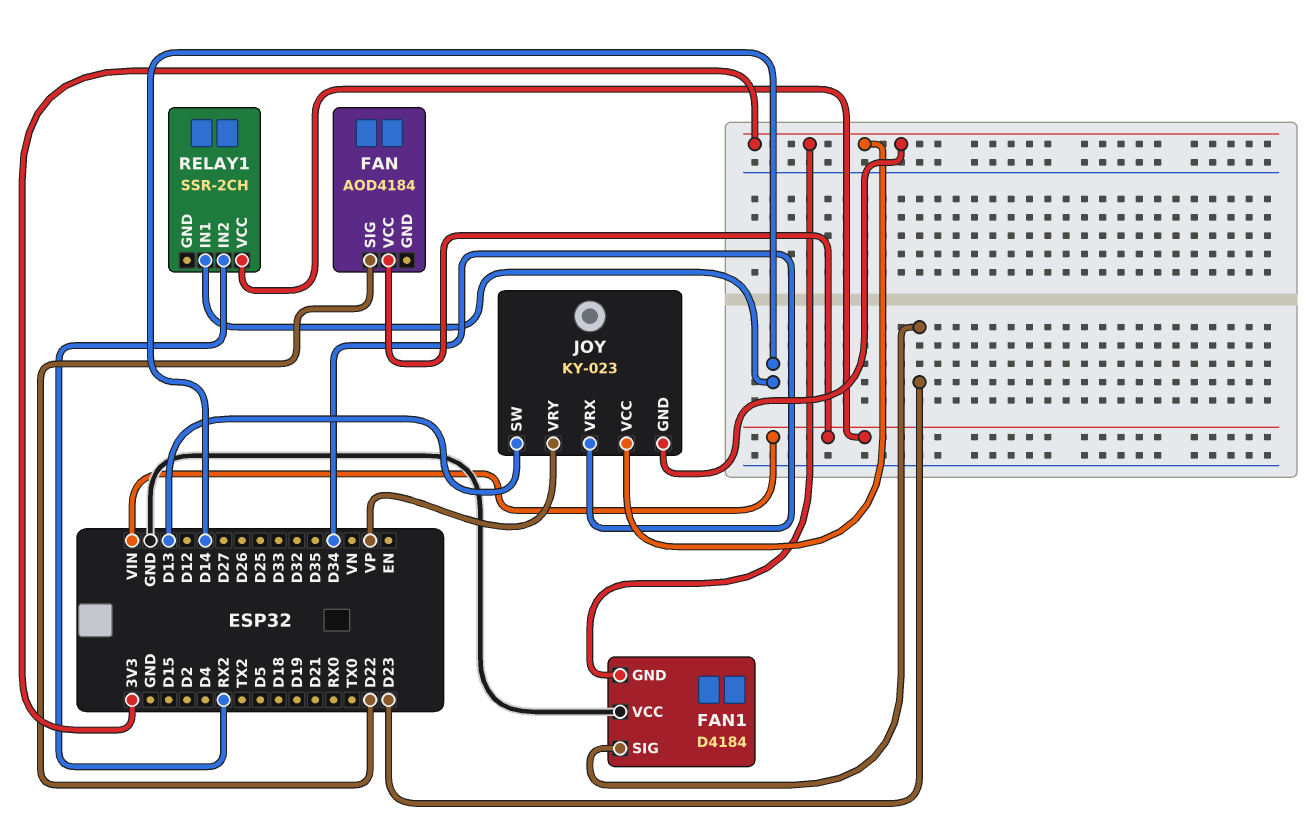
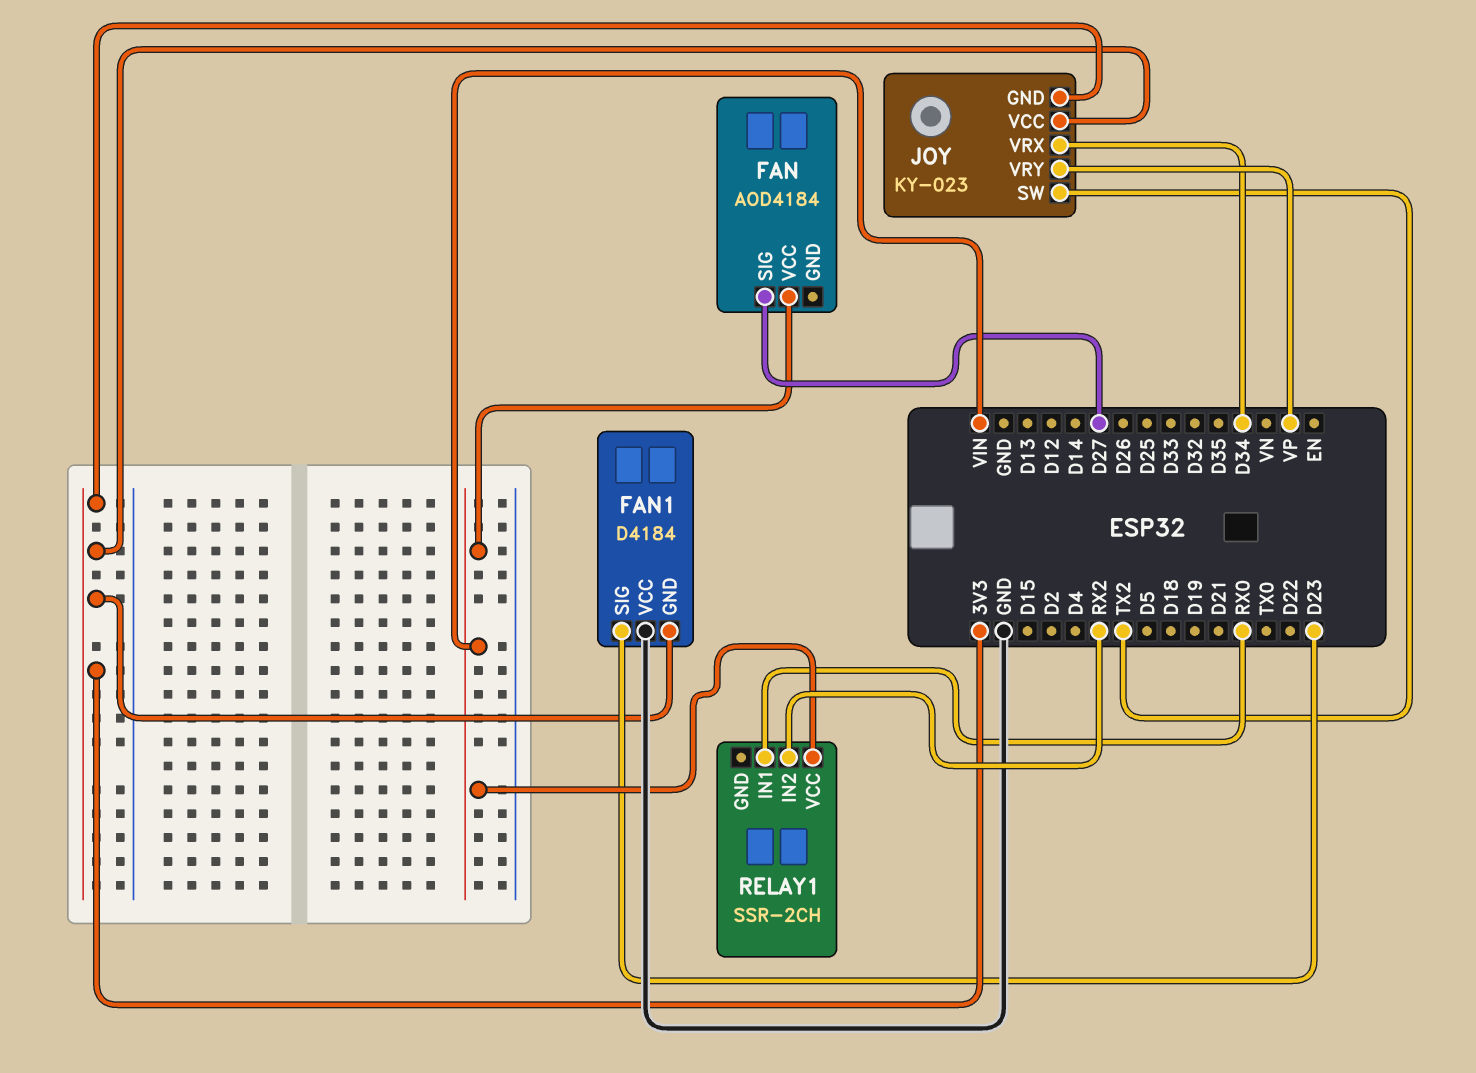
FAN pin SIG: D22 -> D27
JOY pin SW: D13 -> TX2
RELAY1 pin IN1: D14 -> RX0

